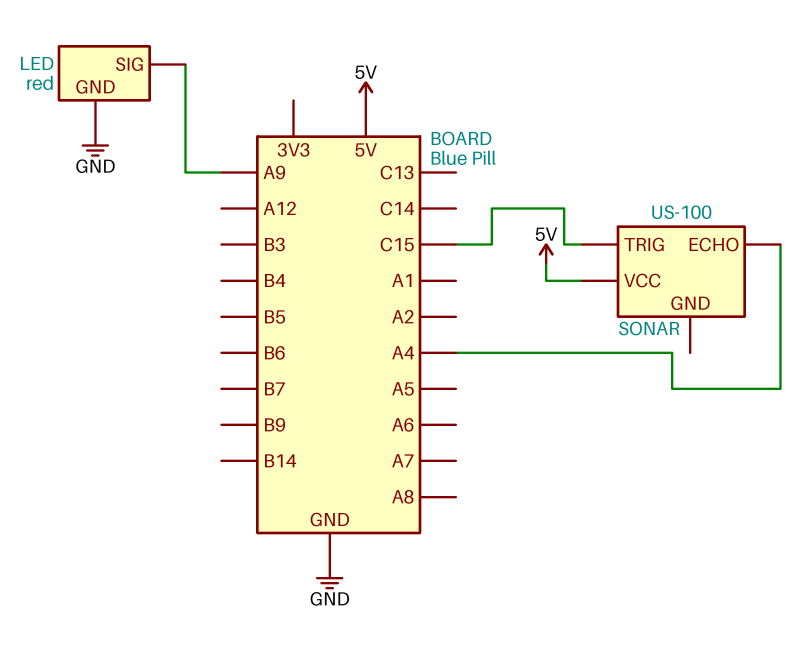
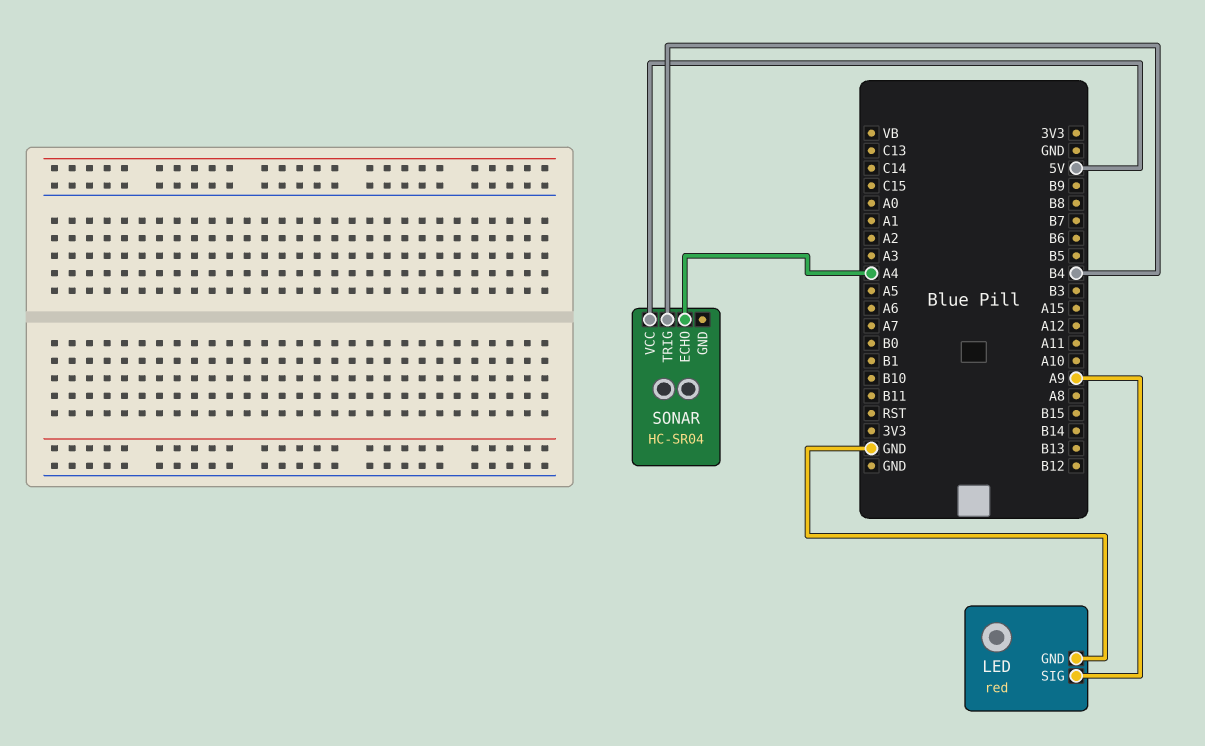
SONAR: US-100 -> HC-SR04
SONAR pin TRIG: C15 -> B4

